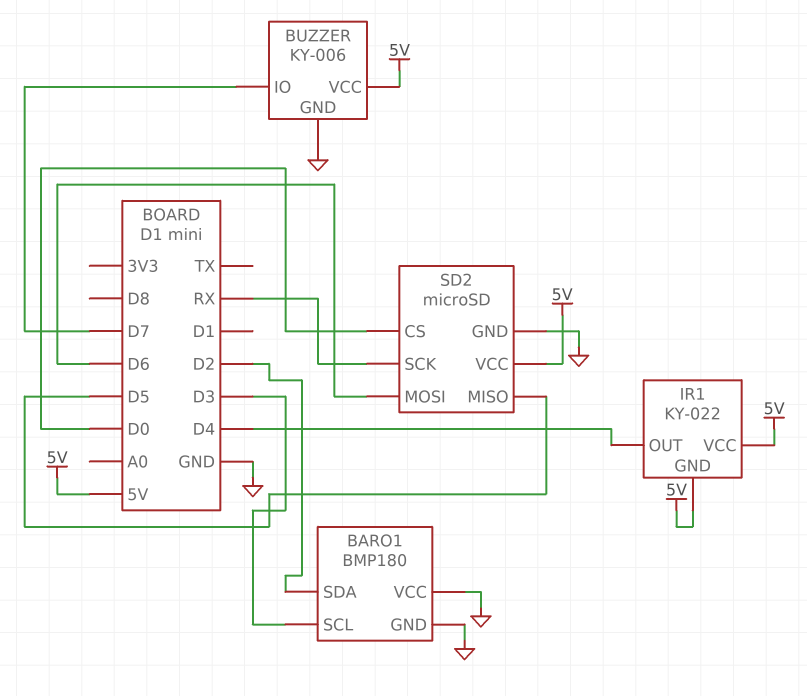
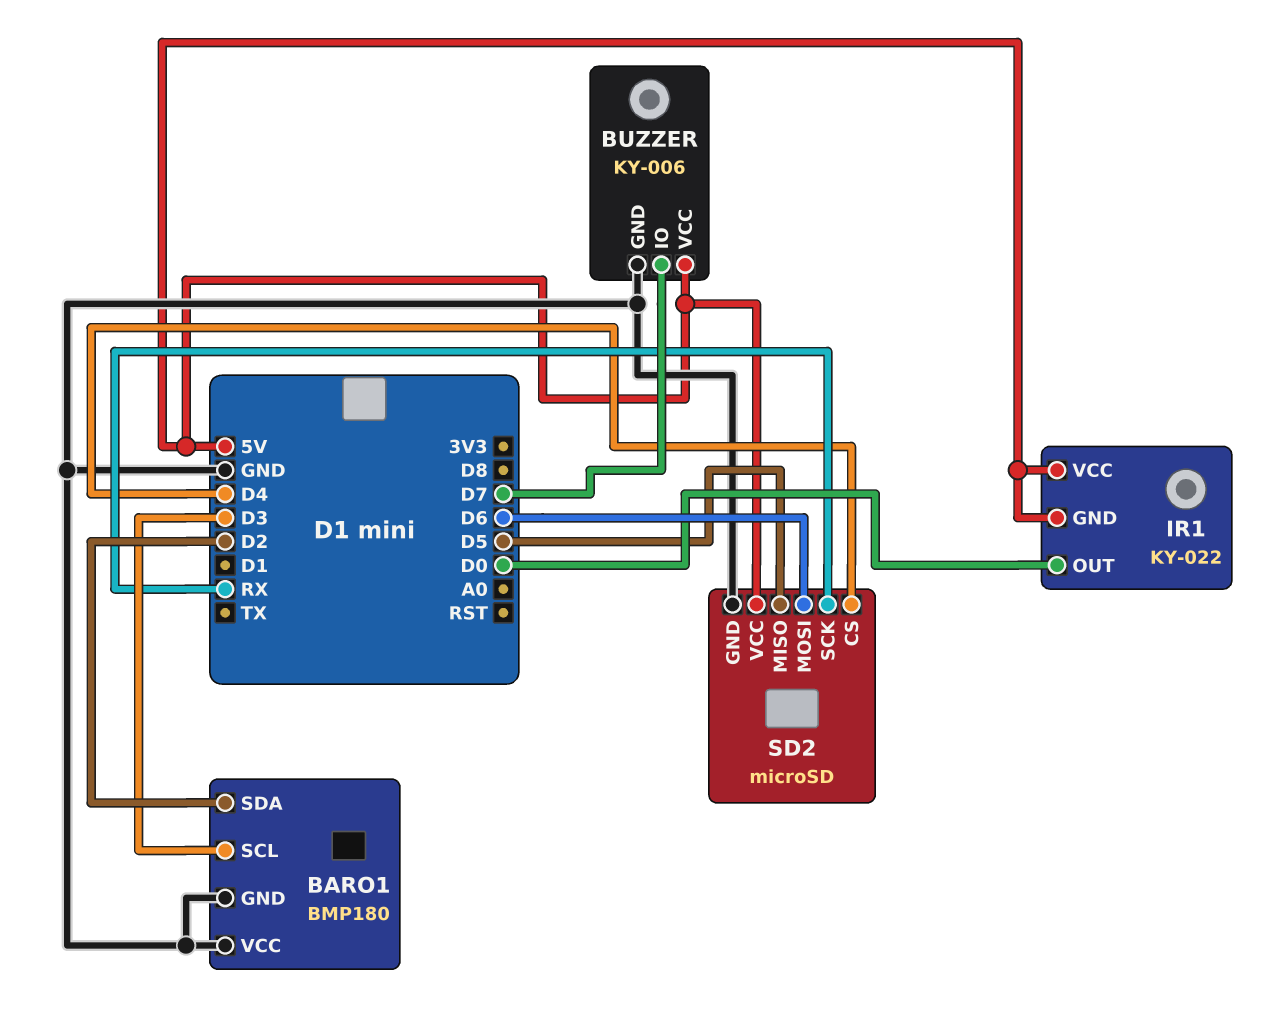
IR1 pin OUT: D4 -> D0
SD2 pin CS: D0 -> D4

